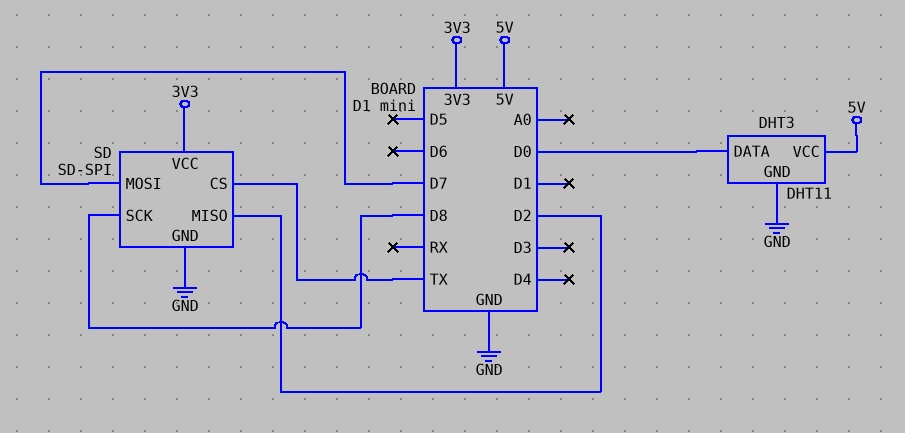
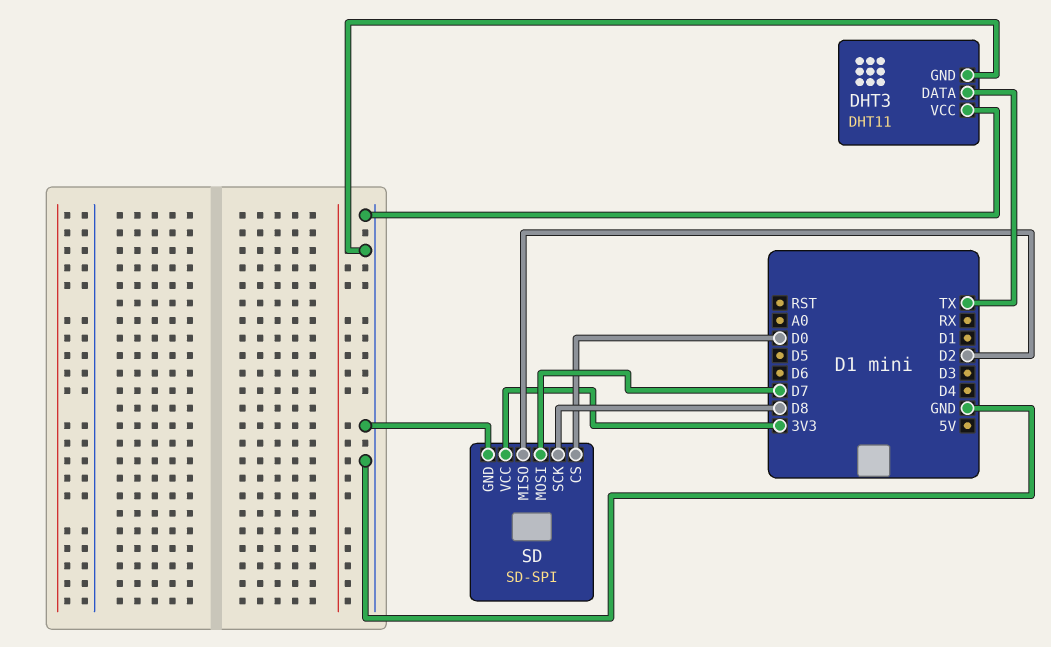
DHT3 pin DATA: D0 -> TX
DHT3 pin VCC: 5V -> GND
SD pin CS: TX -> D0

